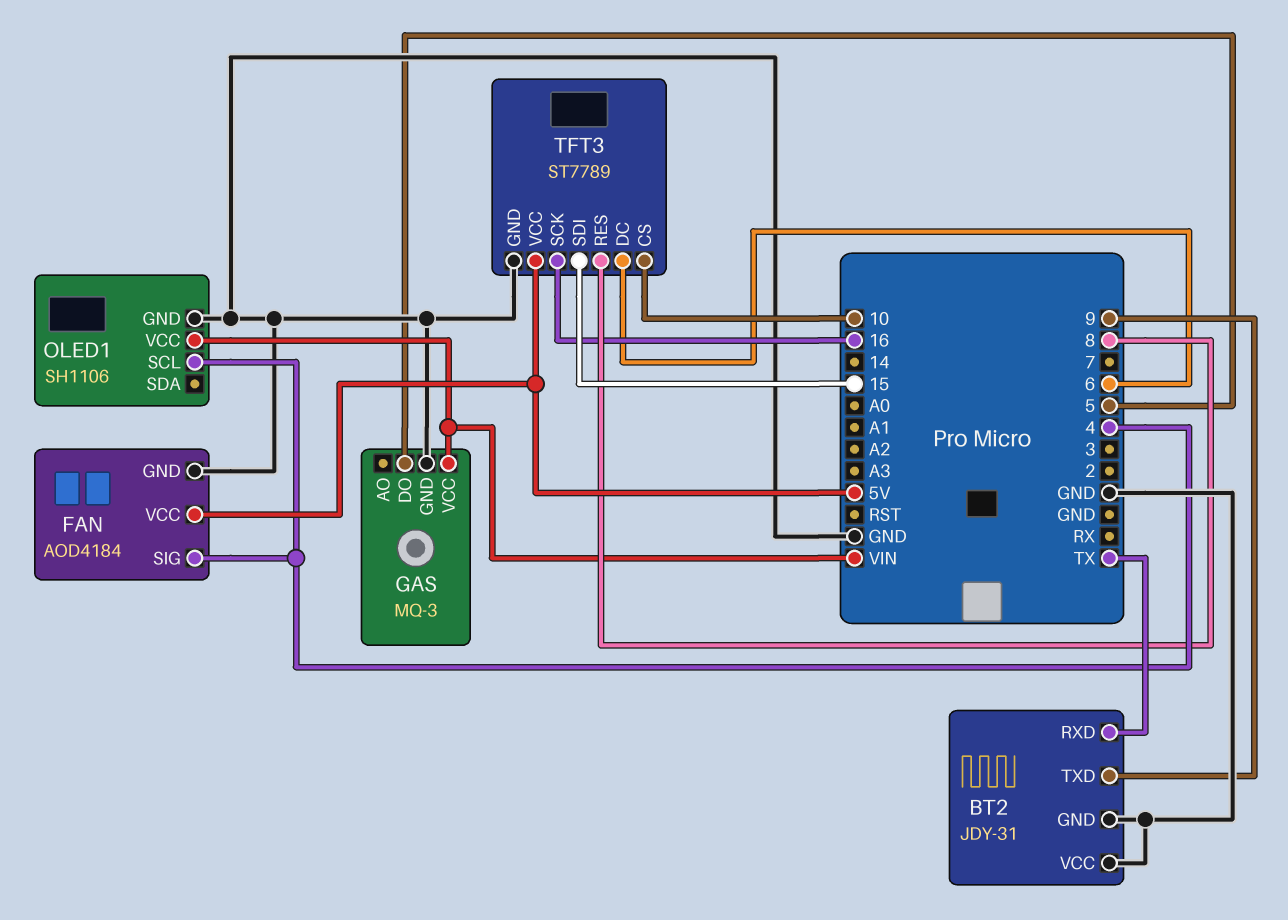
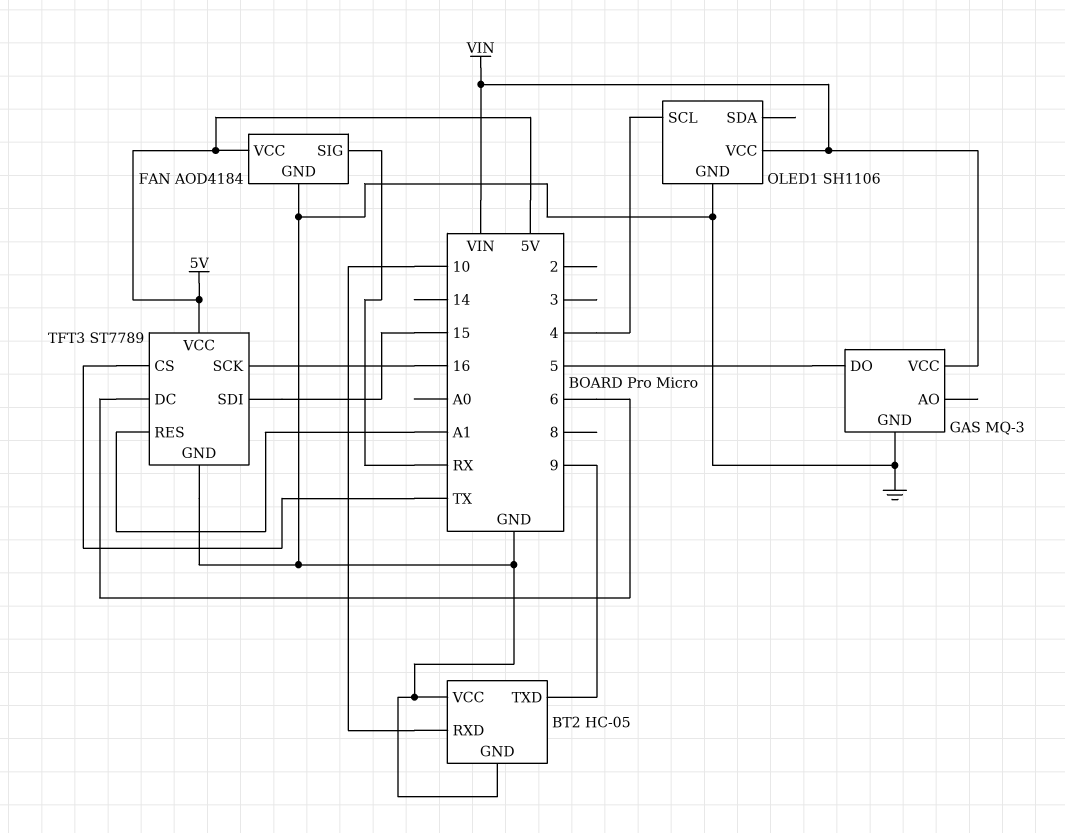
BT2: JDY-31 -> HC-05
BT2 pin RXD: TX -> 10
FAN pin SIG: 4 -> RX
TFT3 pin CS: 10 -> TX
TFT3 pin RES: 8 -> A1

